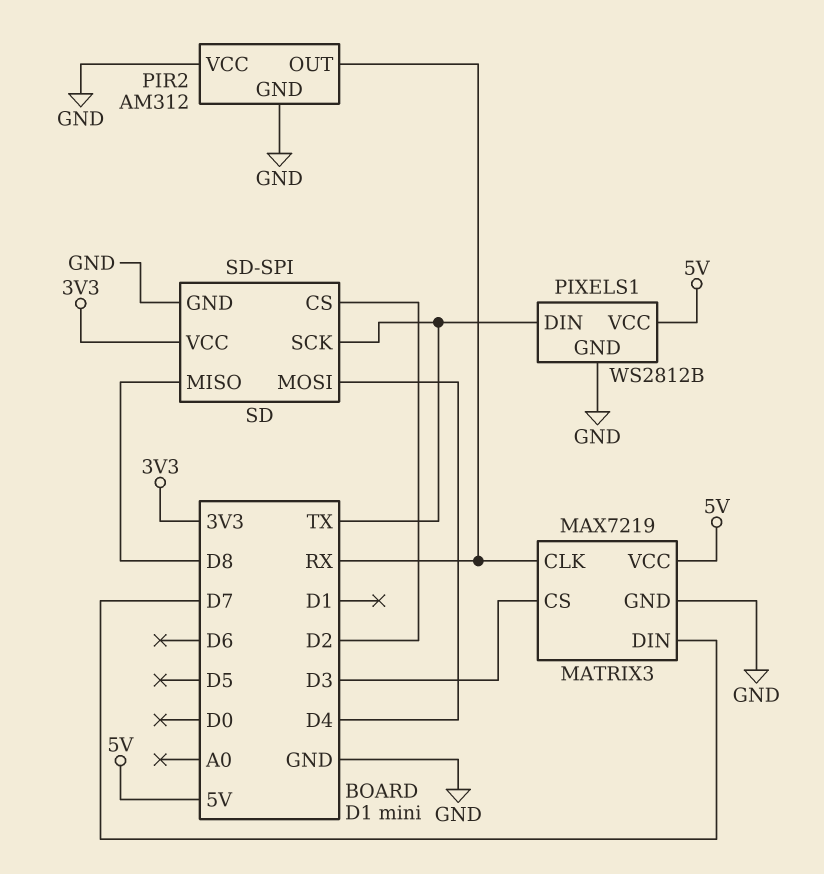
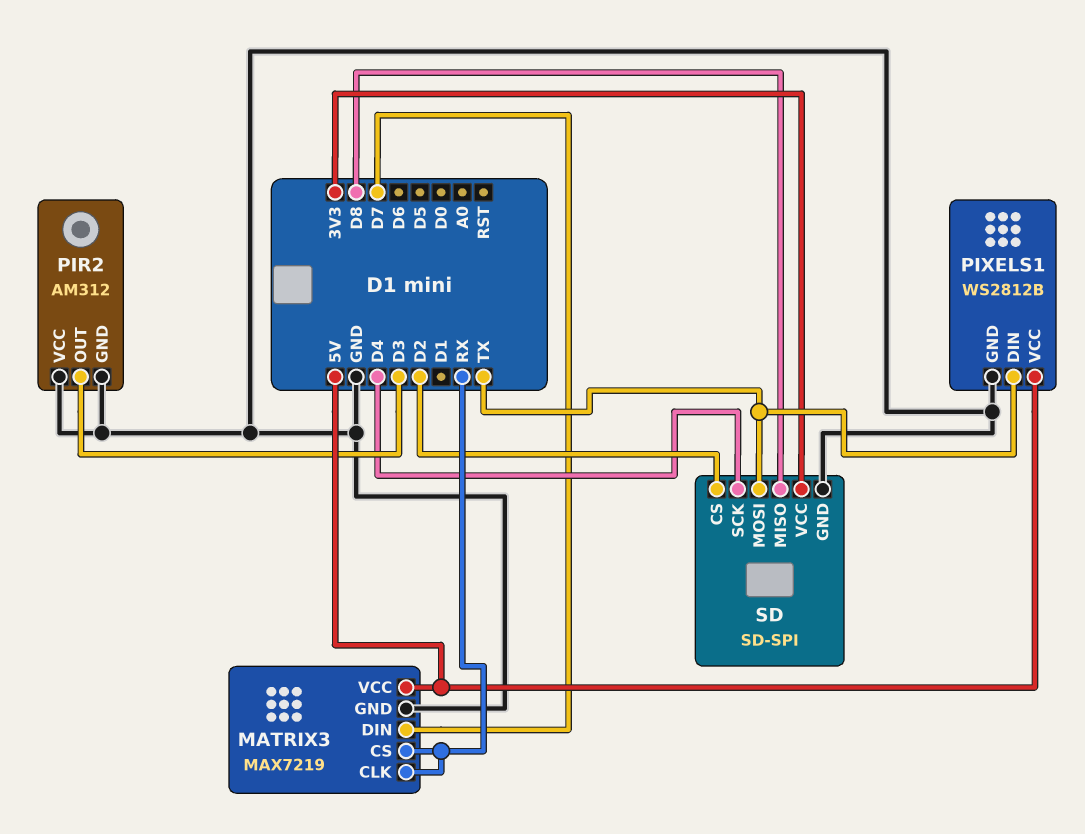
MATRIX3 pin CS: D3 -> RX
PIR2 pin OUT: RX -> D3
SD pin MOSI: D4 -> TX
SD pin SCK: TX -> D4

